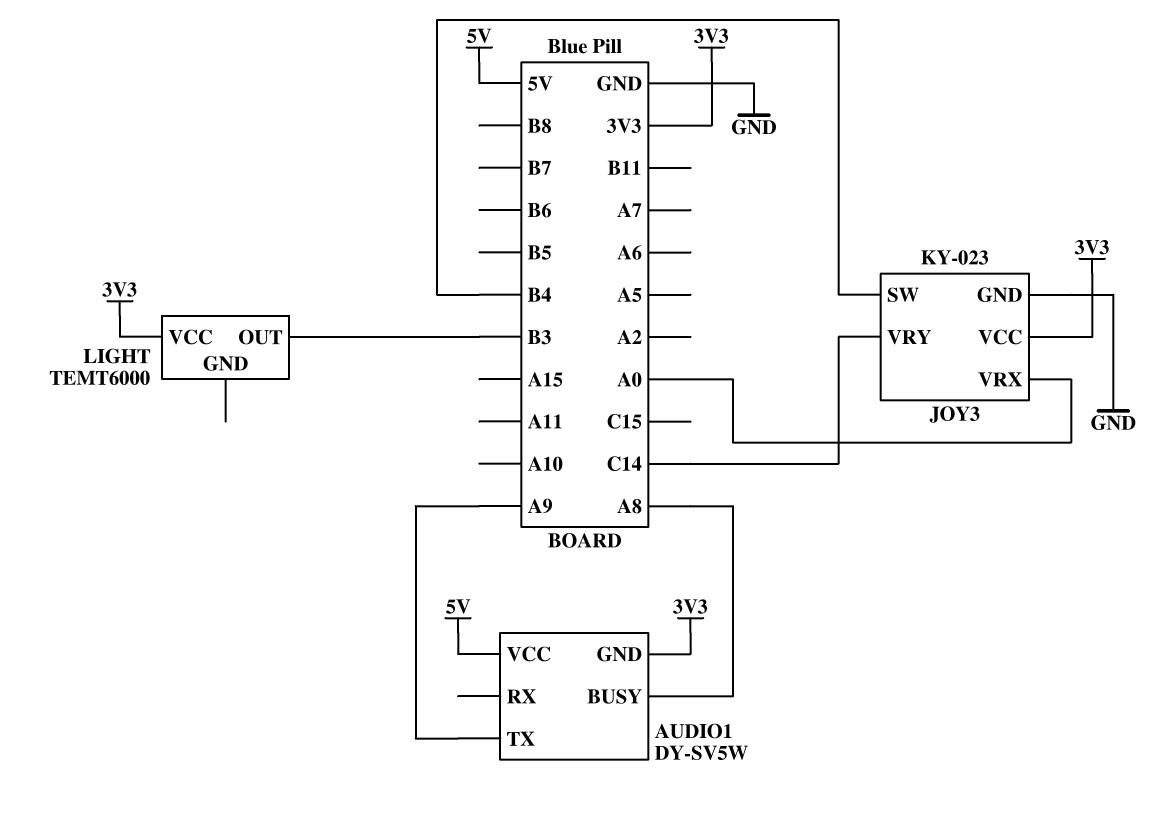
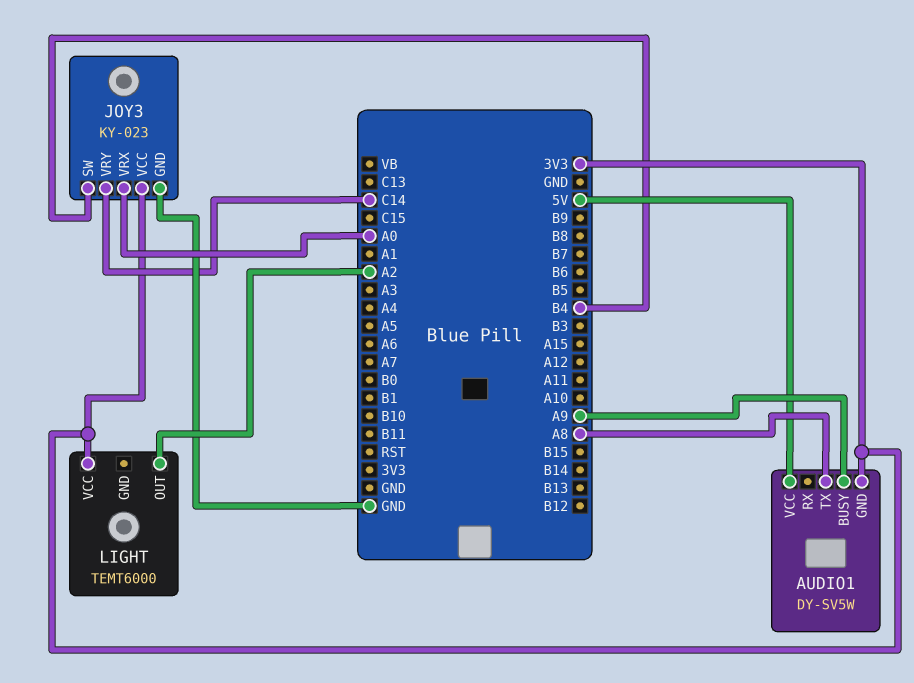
AUDIO1 pin BUSY: A8 -> A9
AUDIO1 pin TX: A9 -> A8
LIGHT pin OUT: B3 -> A2

